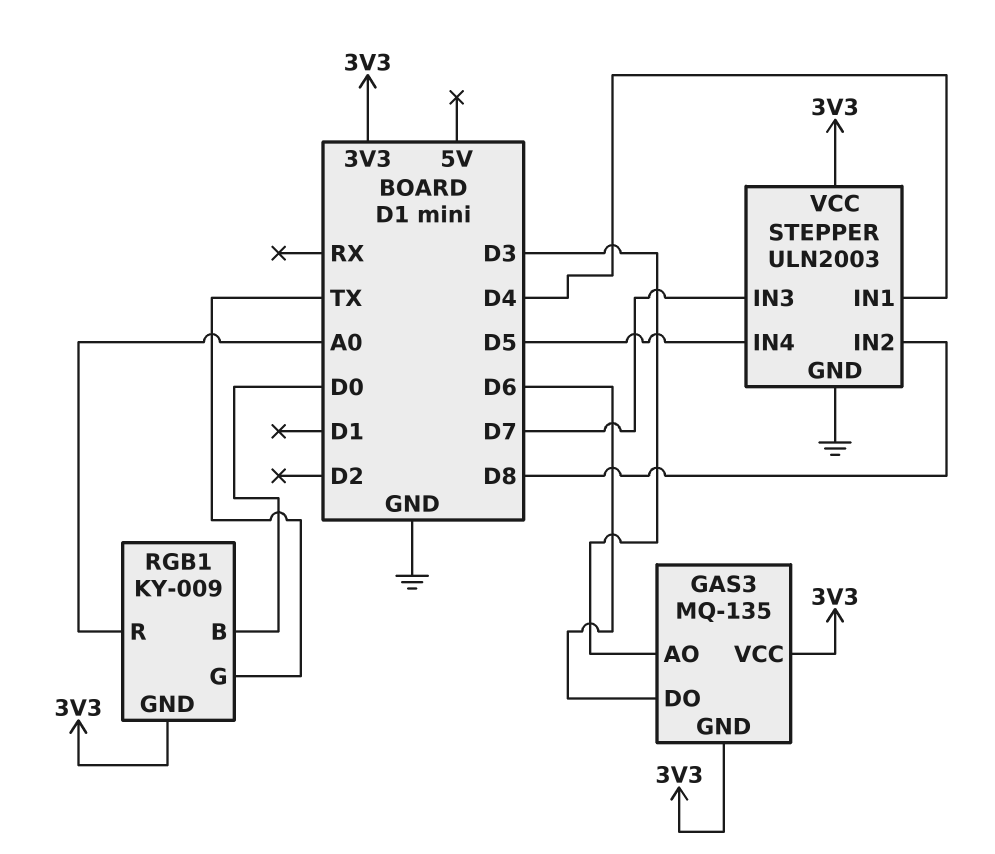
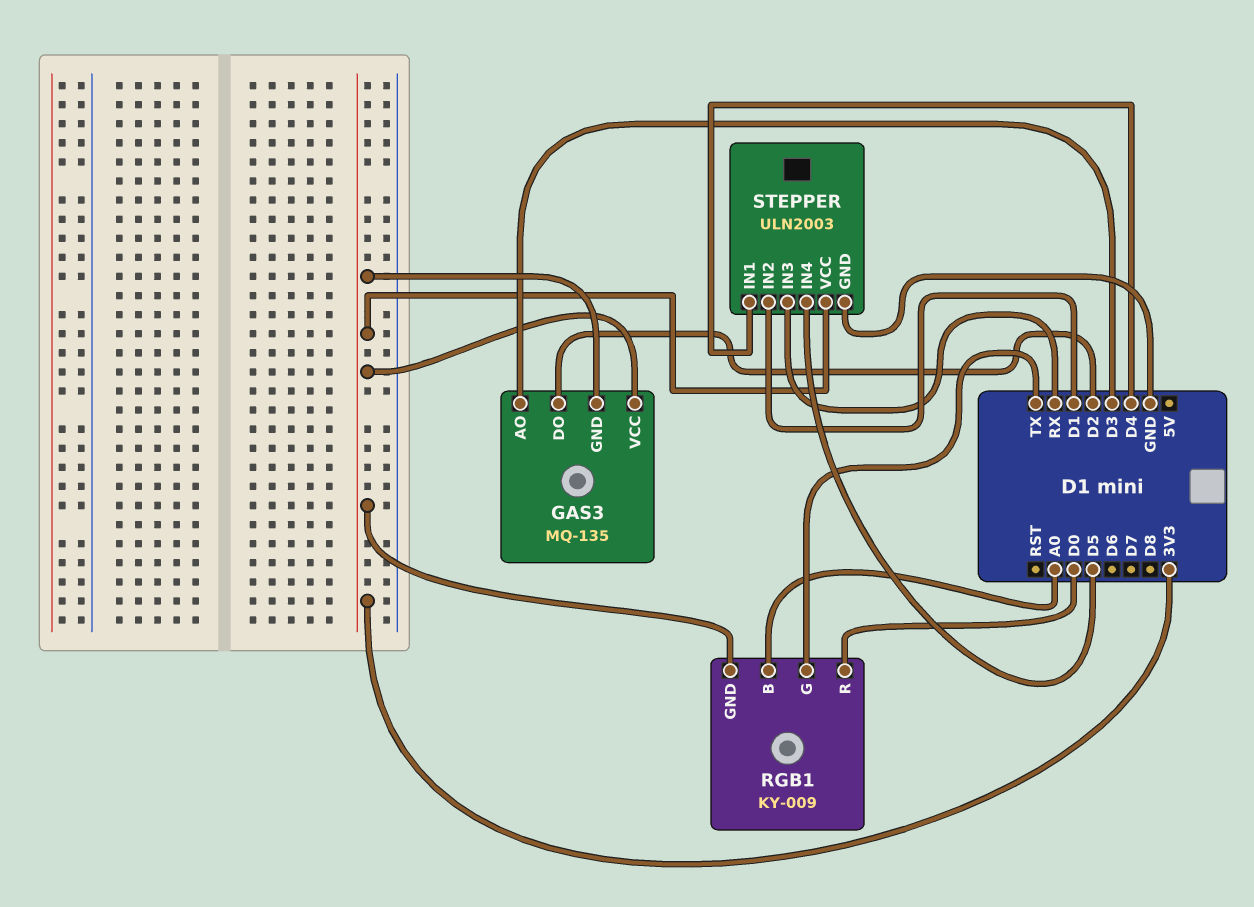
GAS3 pin DO: D6 -> D2
RGB1 pin B: D0 -> A0
RGB1 pin R: A0 -> D0
STEPPER pin IN2: D8 -> D1
STEPPER pin IN3: D7 -> RX

